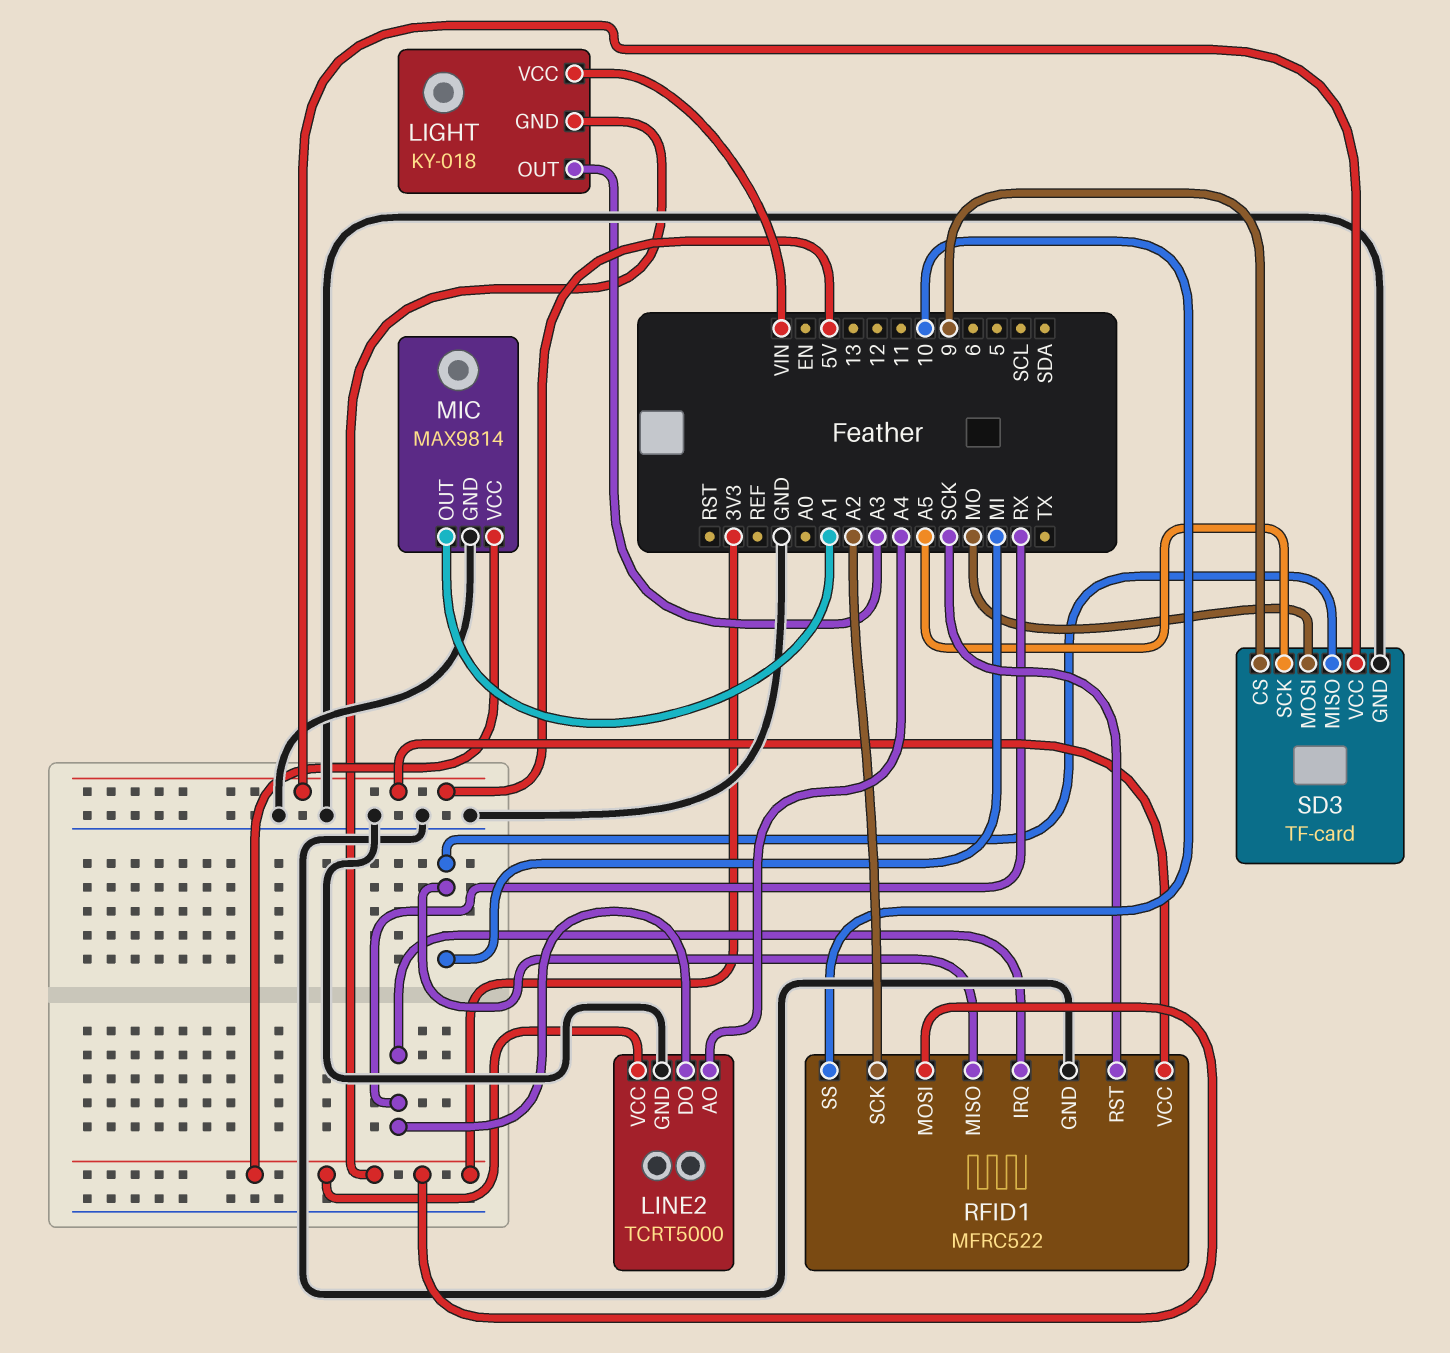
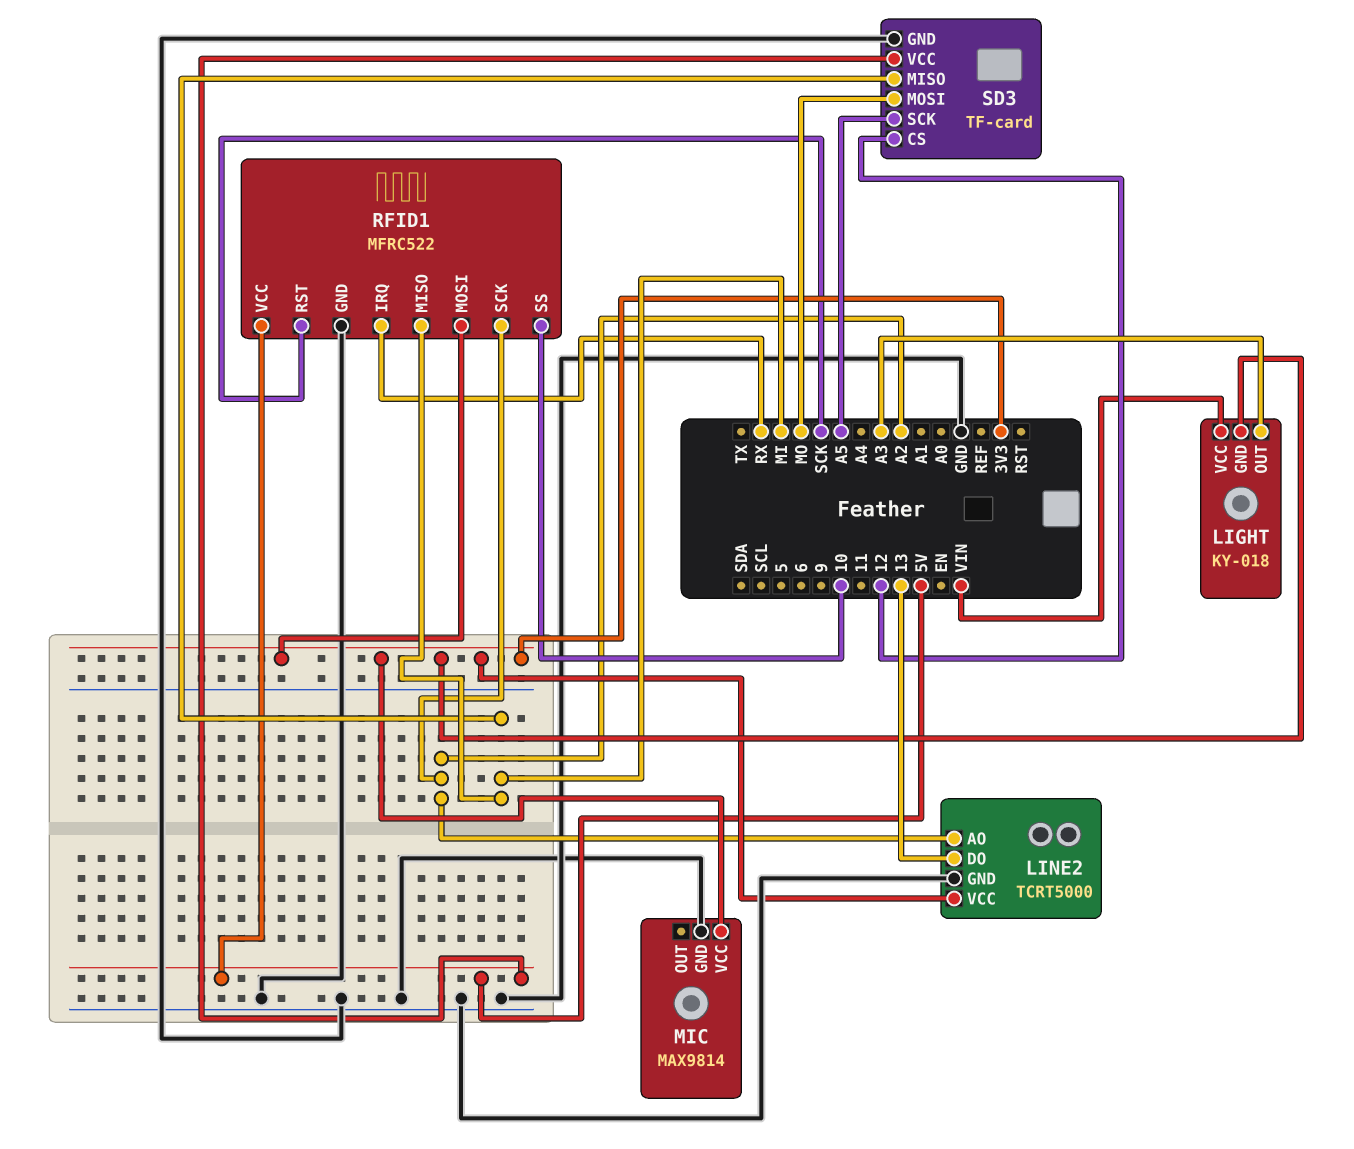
LINE2 pin AO: A4 -> A2
LINE2 pin DO: RX -> 13
MIC pin OUT: A1 -> none
SD3 pin CS: 9 -> 12

